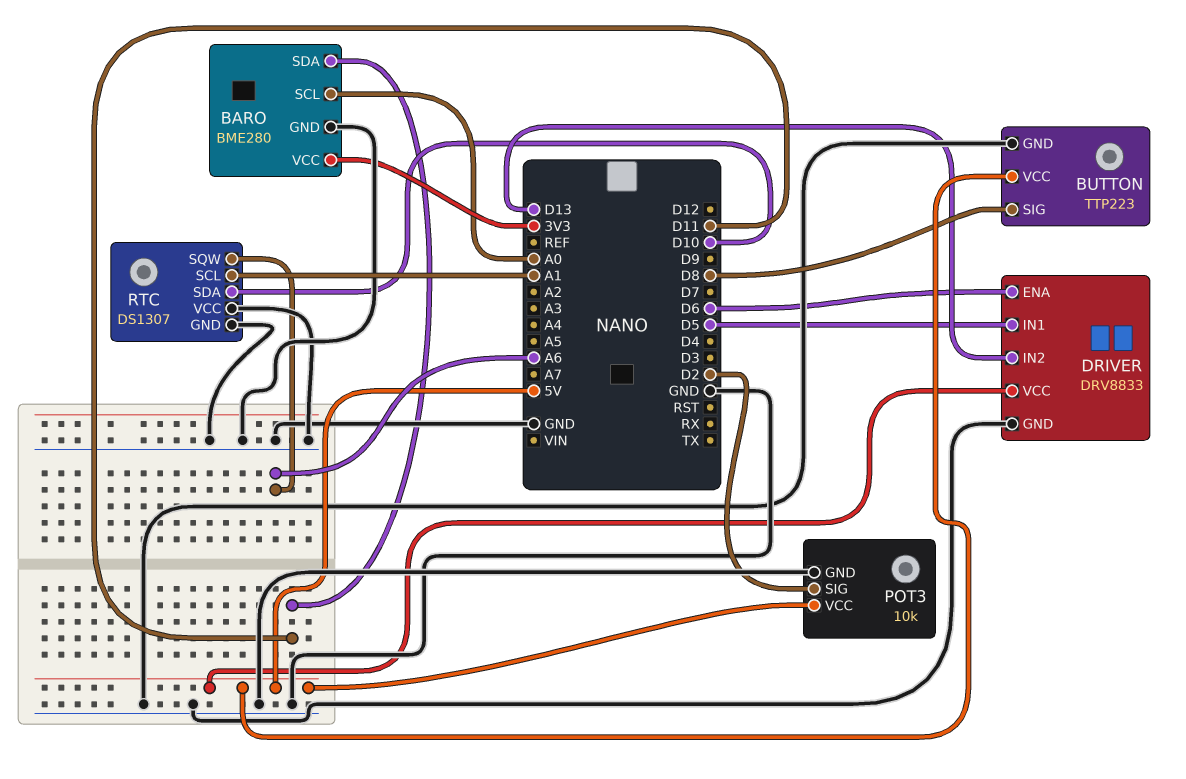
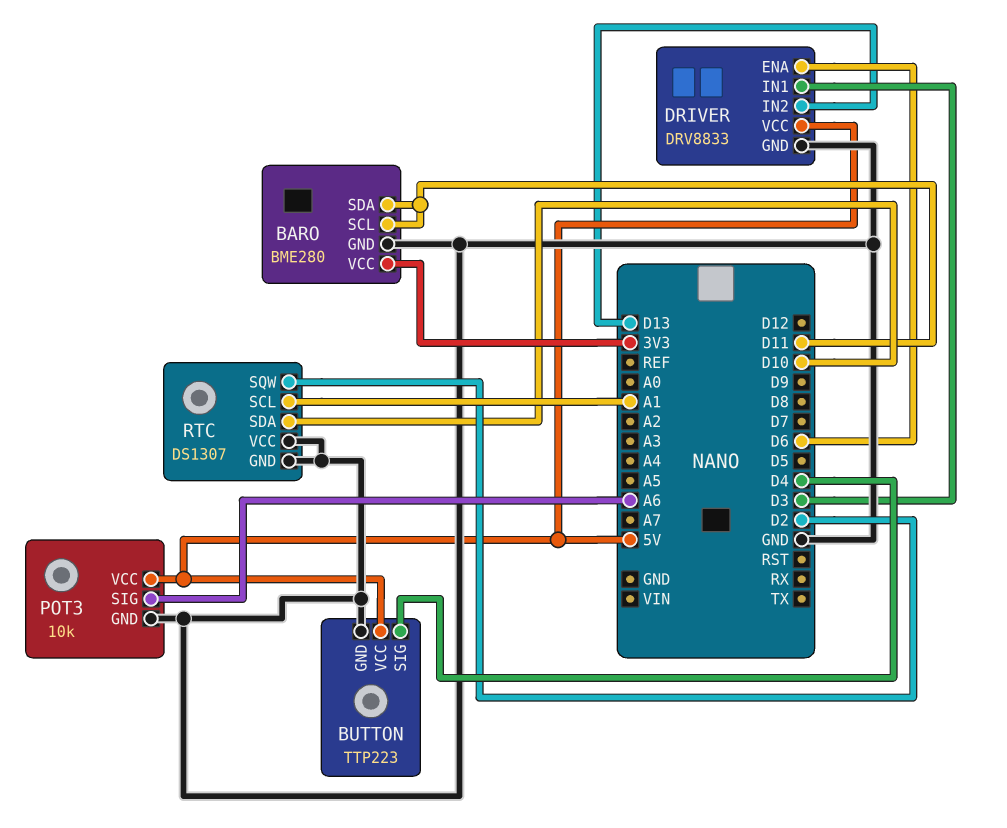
BARO pin SCL: A0 -> D11
BUTTON pin SIG: D8 -> D4
DRIVER pin IN1: D5 -> D3
POT3 pin SIG: D2 -> A6
RTC pin SQW: A6 -> D2

